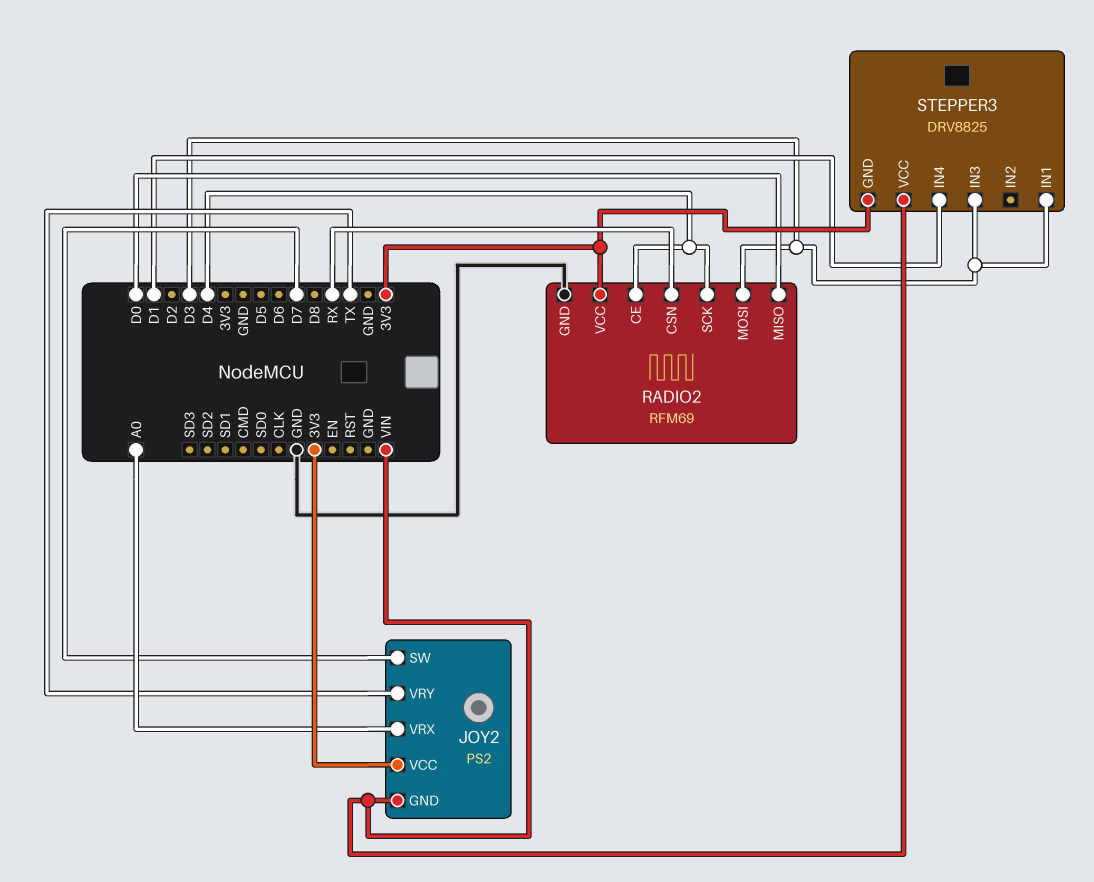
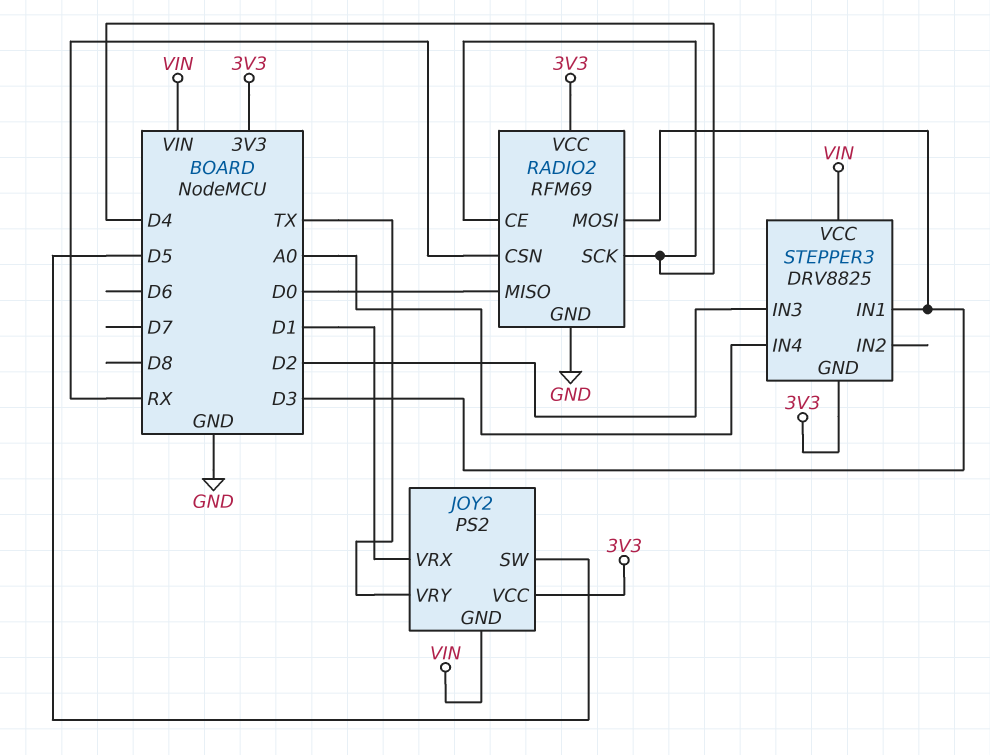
JOY2 pin SW: D7 -> D5
JOY2 pin VRX: A0 -> D1
STEPPER3 pin IN3: D3 -> D2
STEPPER3 pin IN4: D1 -> A0

